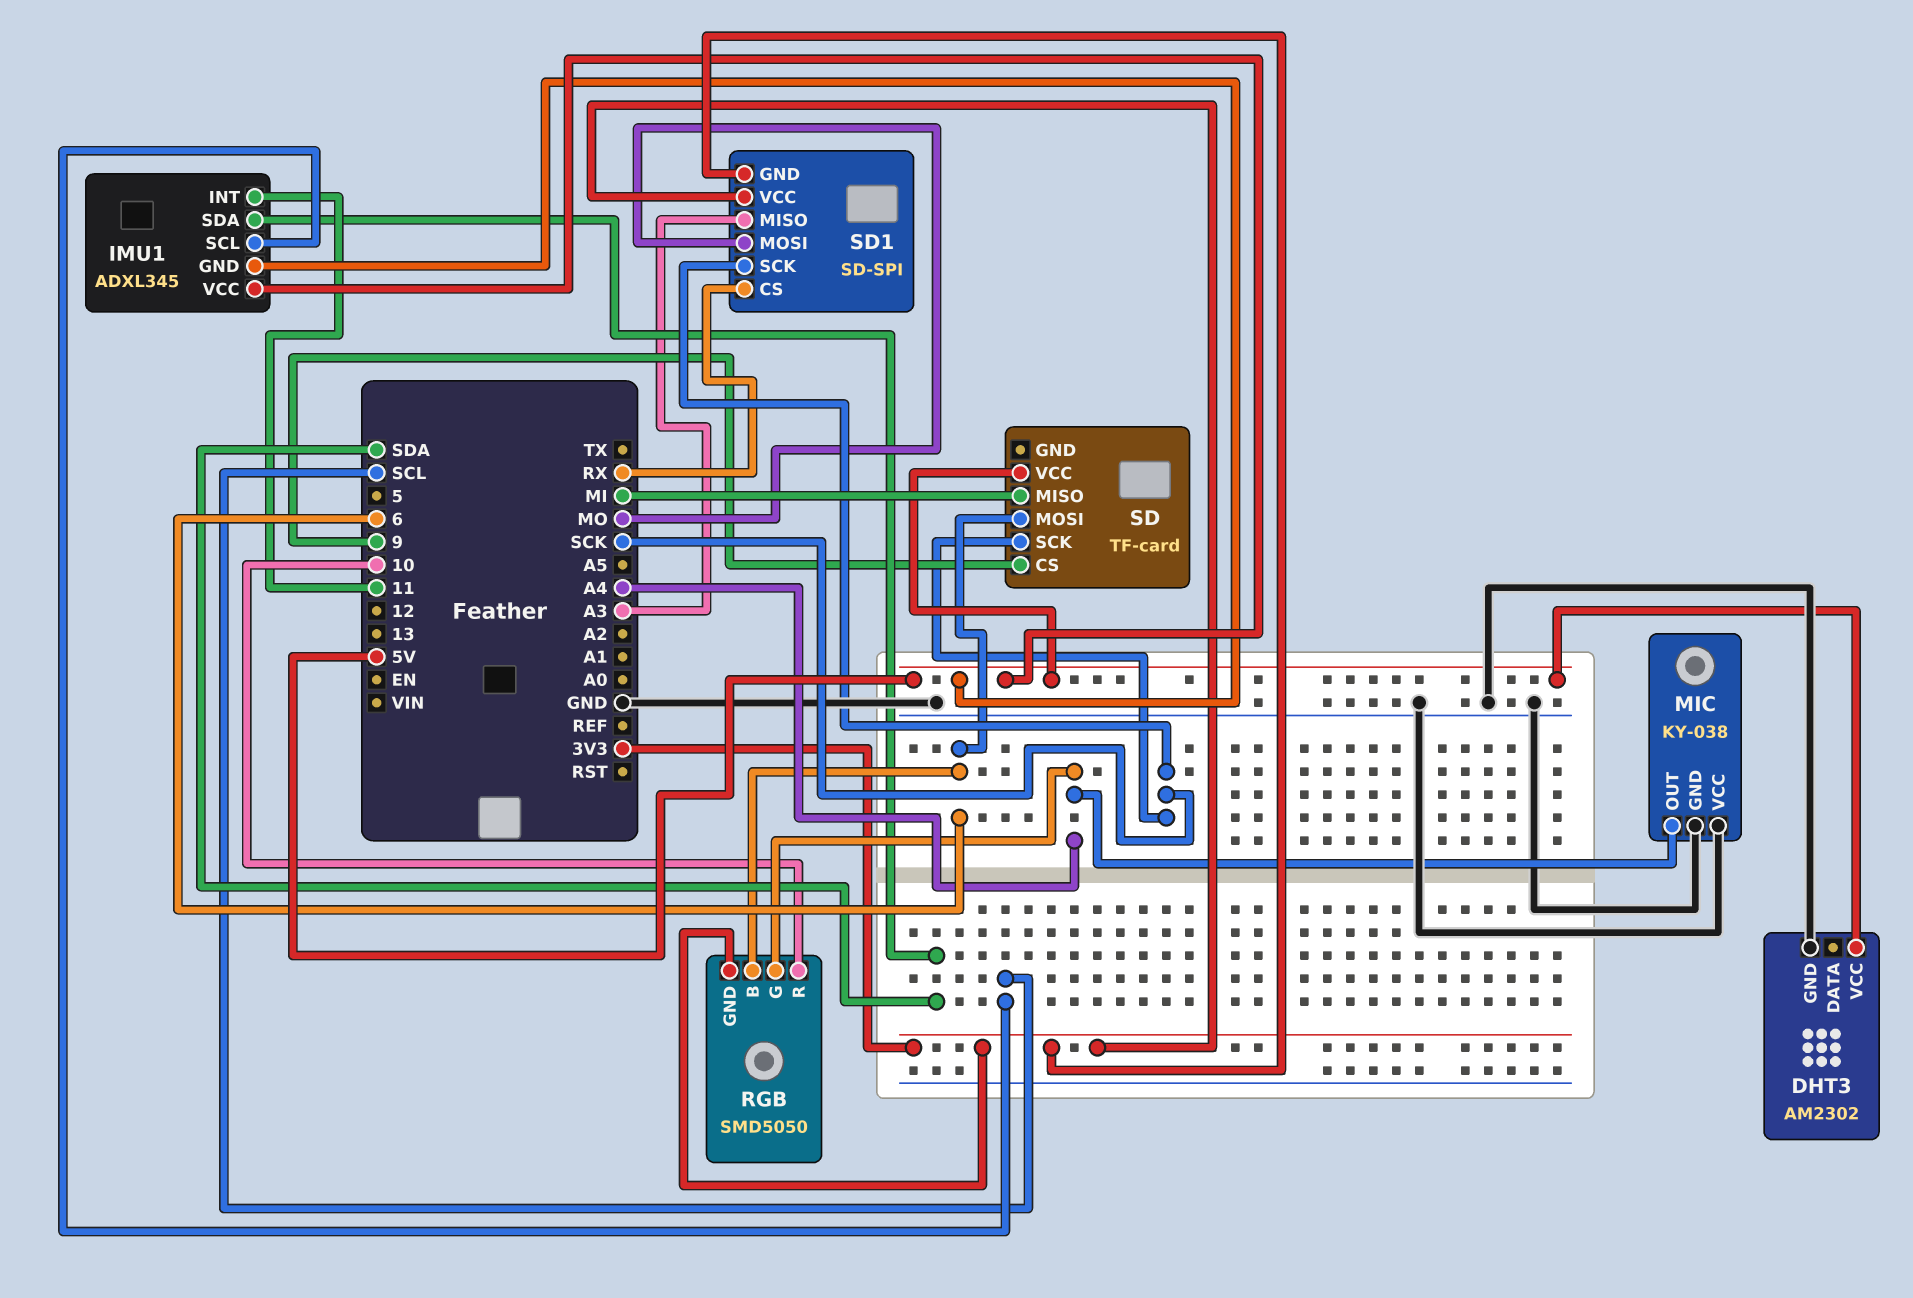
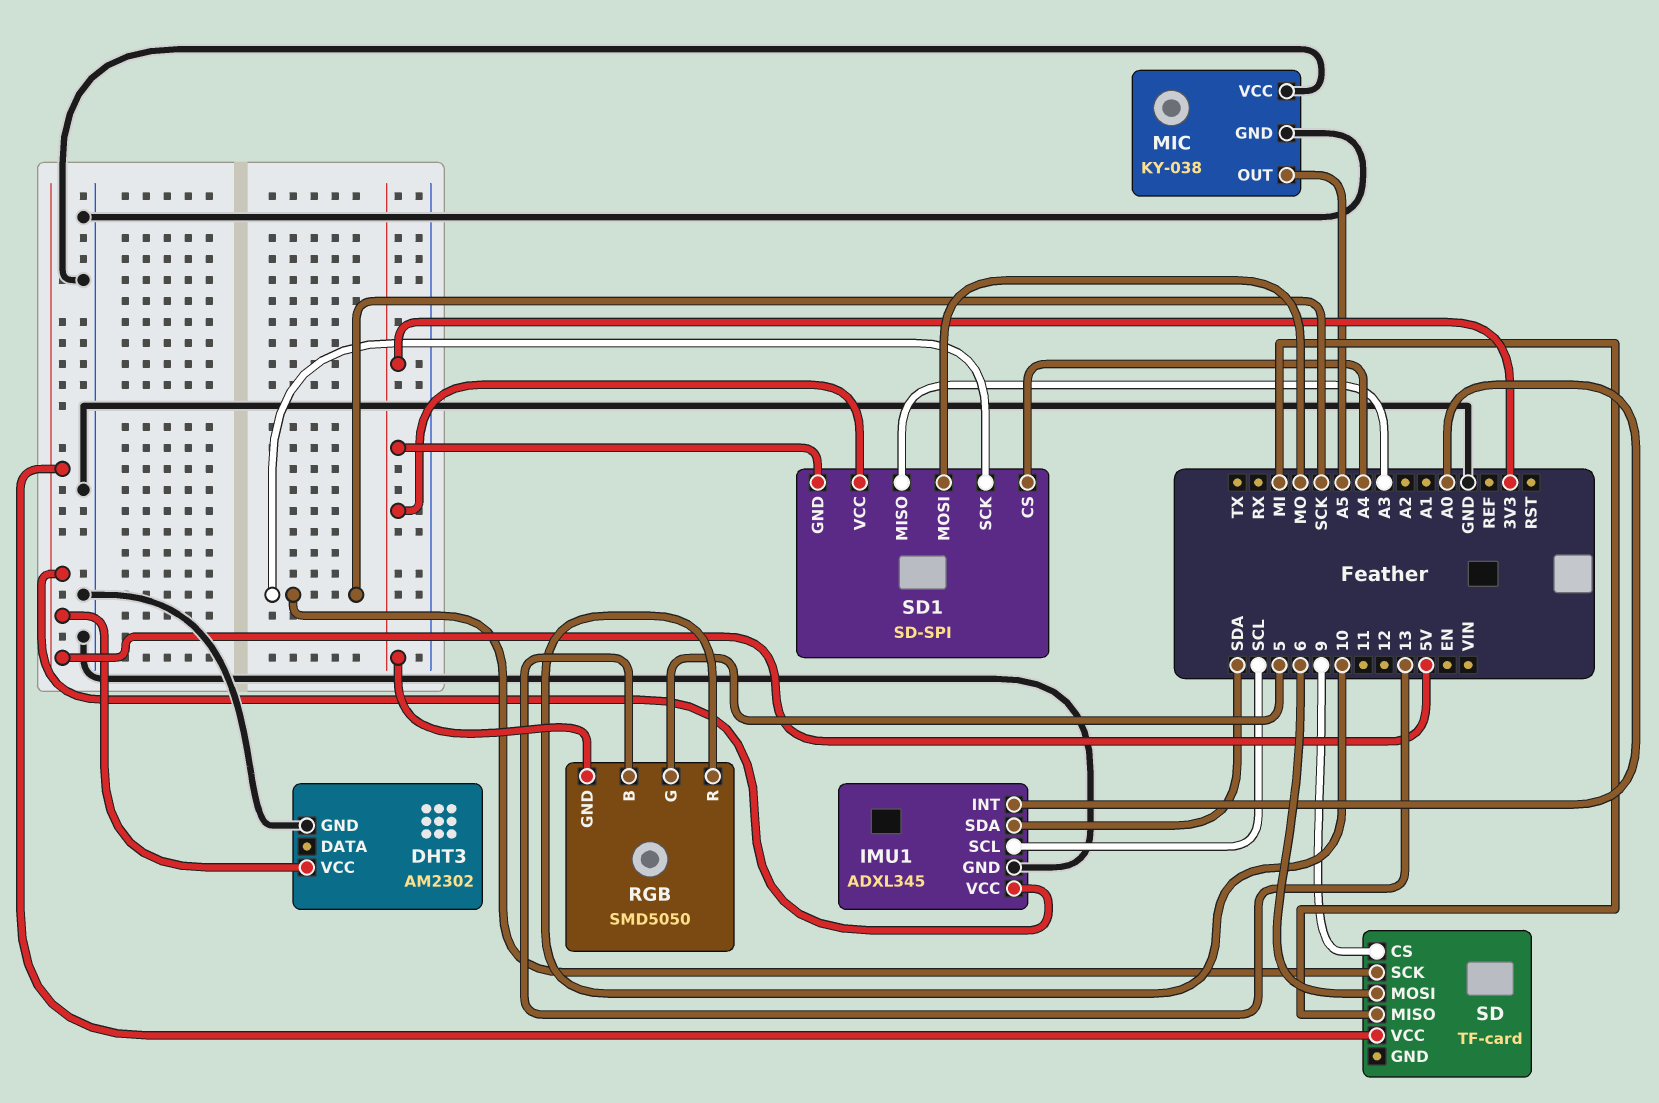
IMU1 pin GND: 5V -> GND
IMU1 pin INT: 11 -> A0
MIC pin OUT: A4 -> A5
RGB pin B: 6 -> 13
RGB pin G: A4 -> 5
SD1 pin CS: RX -> A4

